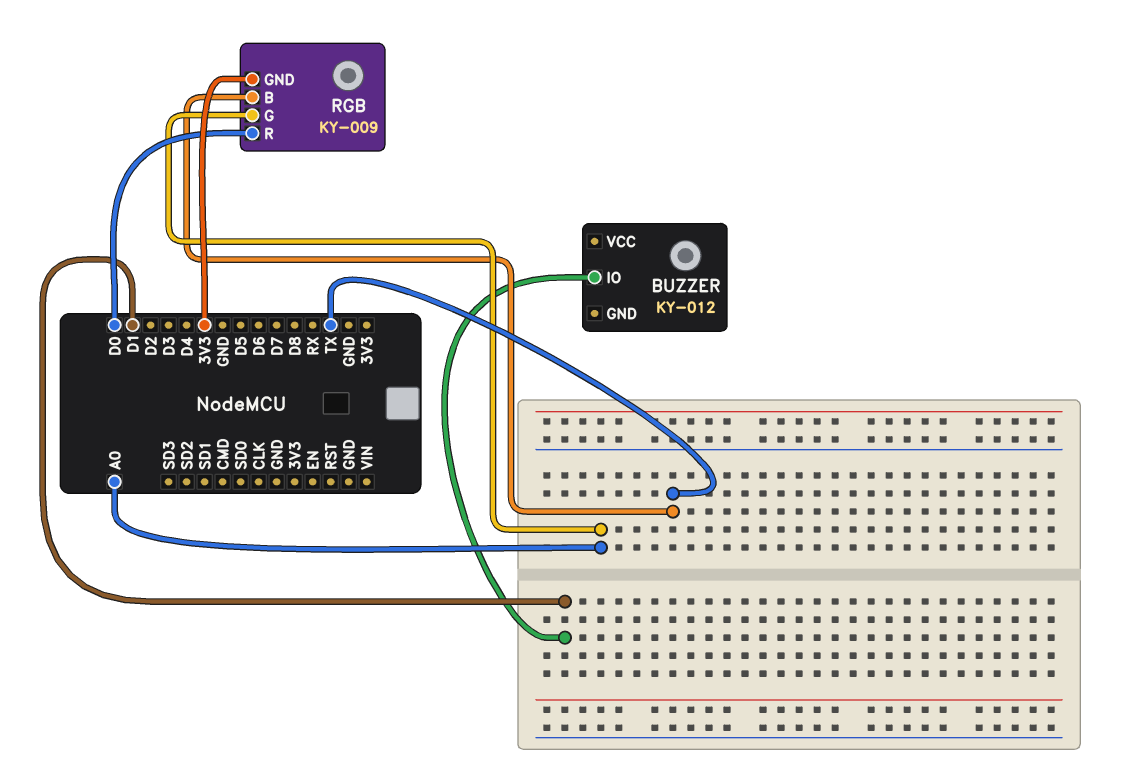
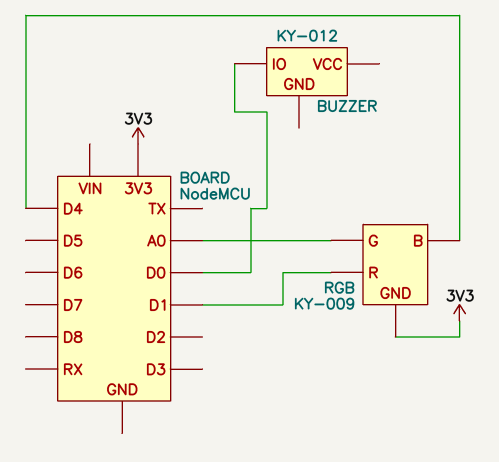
BUZZER pin IO: D1 -> D0
RGB pin B: TX -> D4
RGB pin R: D0 -> D1

